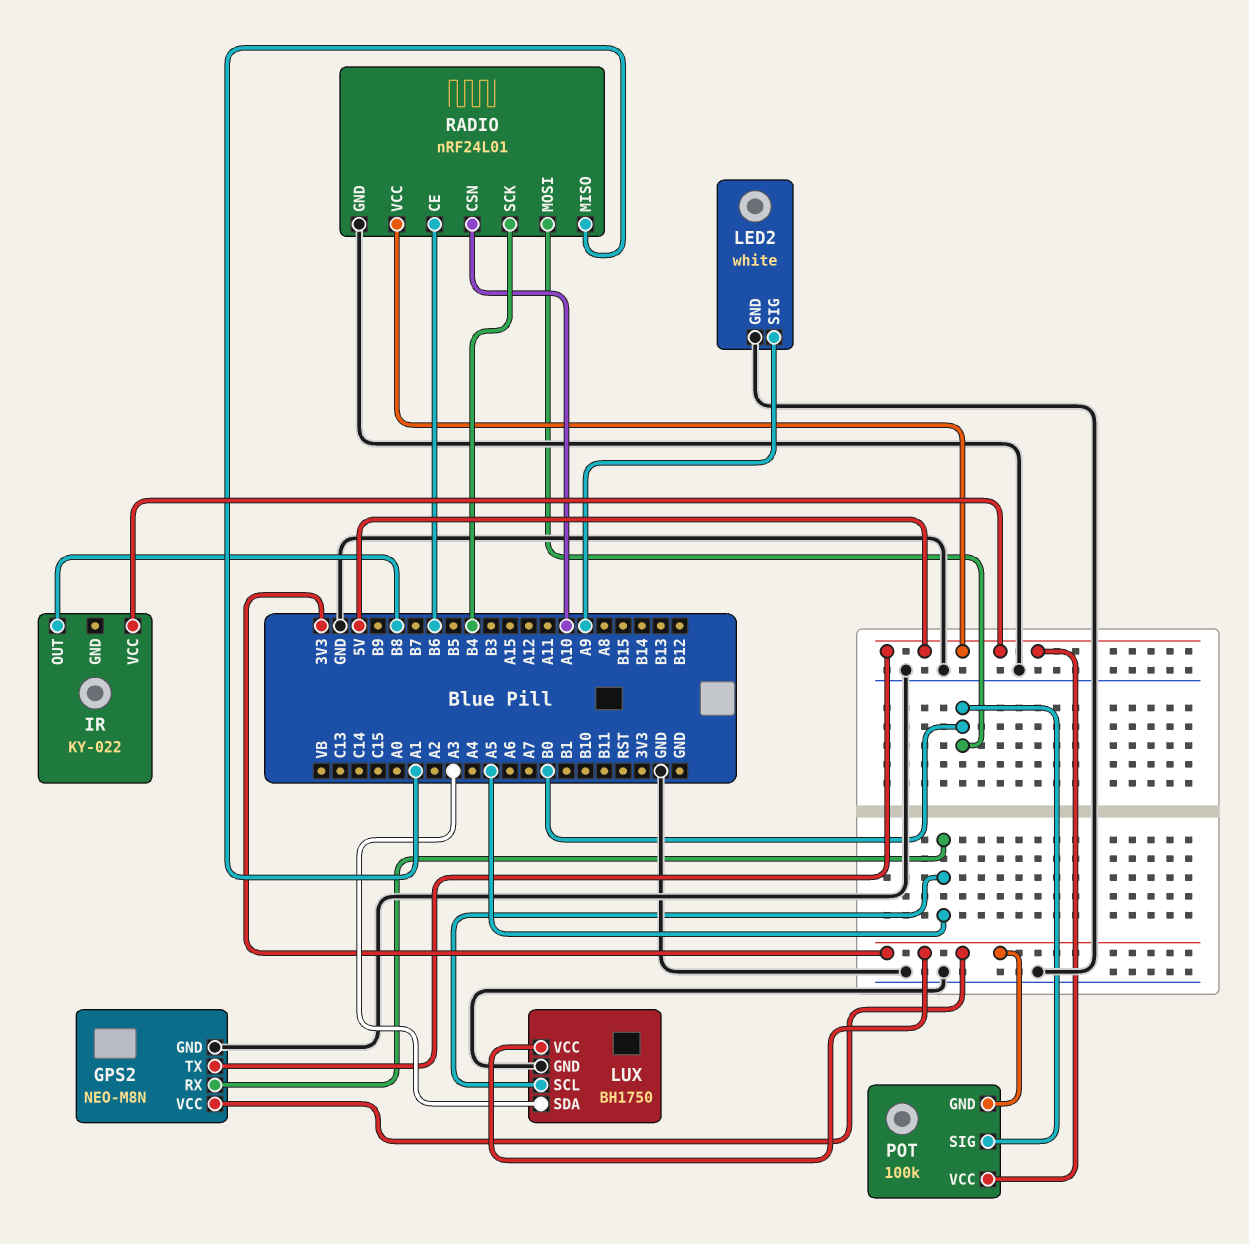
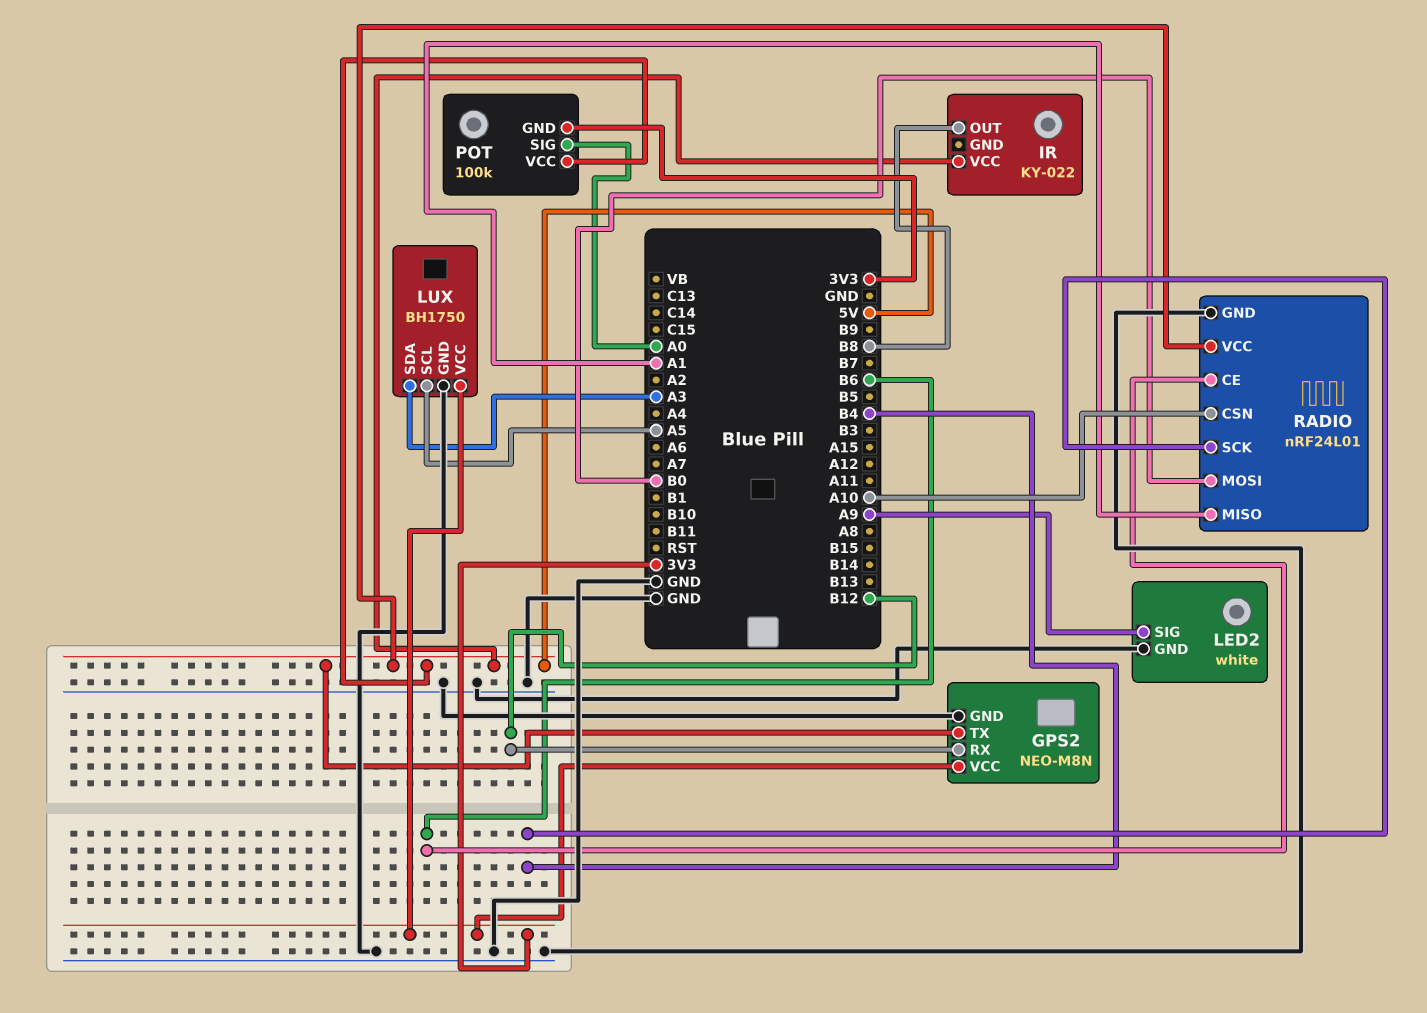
GPS2 pin RX: A5 -> B12
POT pin SIG: B0 -> A0

